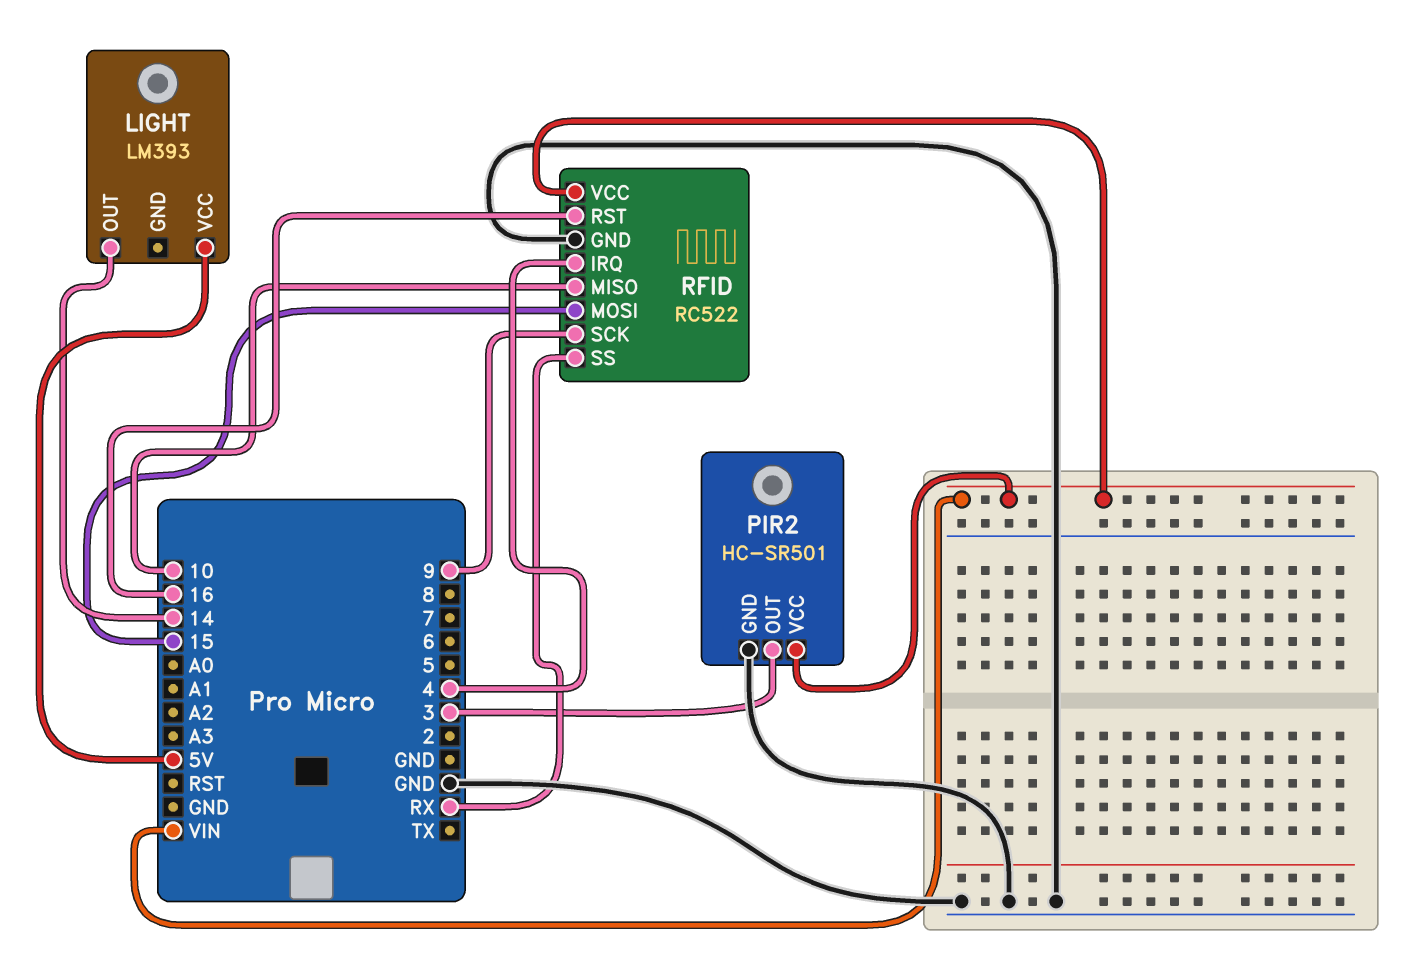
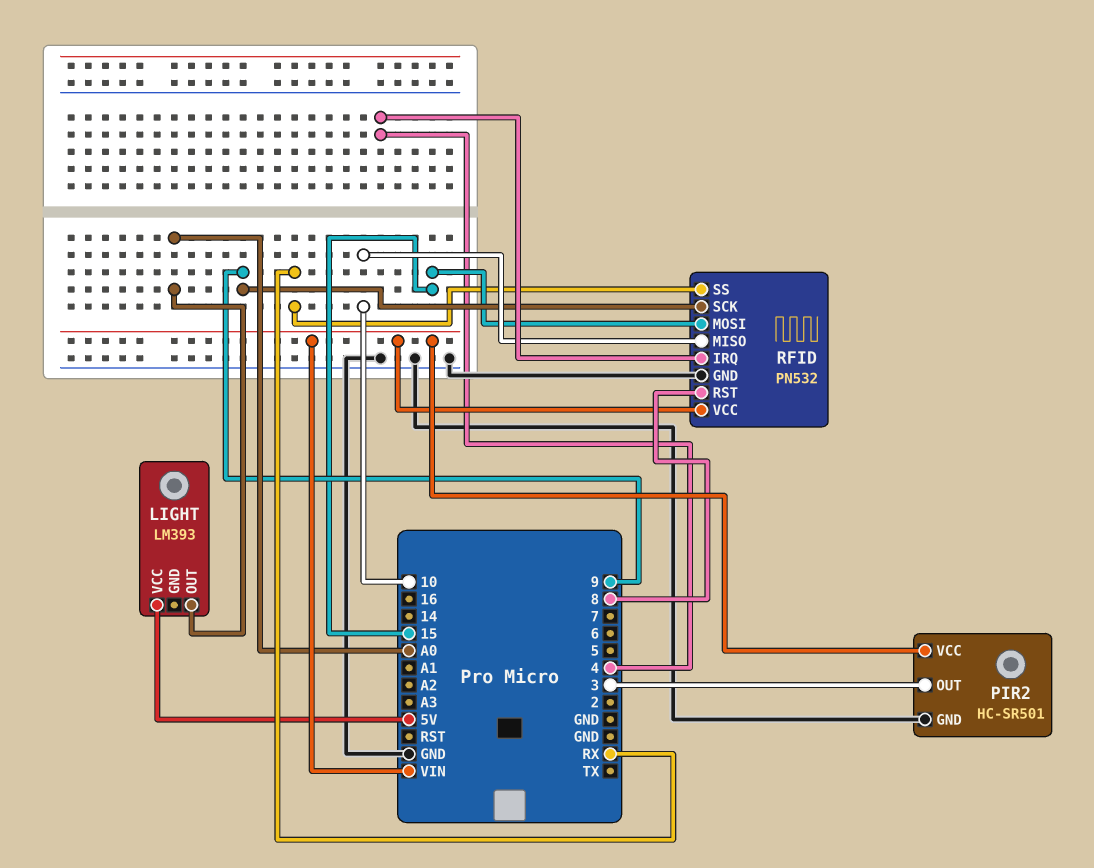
LIGHT pin OUT: 14 -> A0
RFID: RC522 -> PN532
RFID pin RST: 16 -> 8

